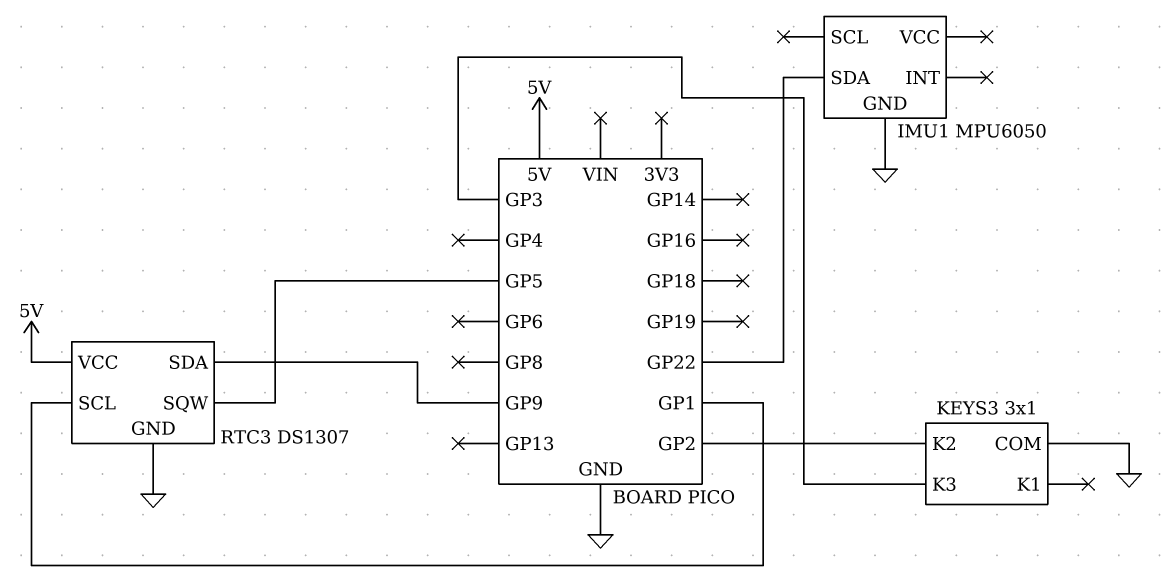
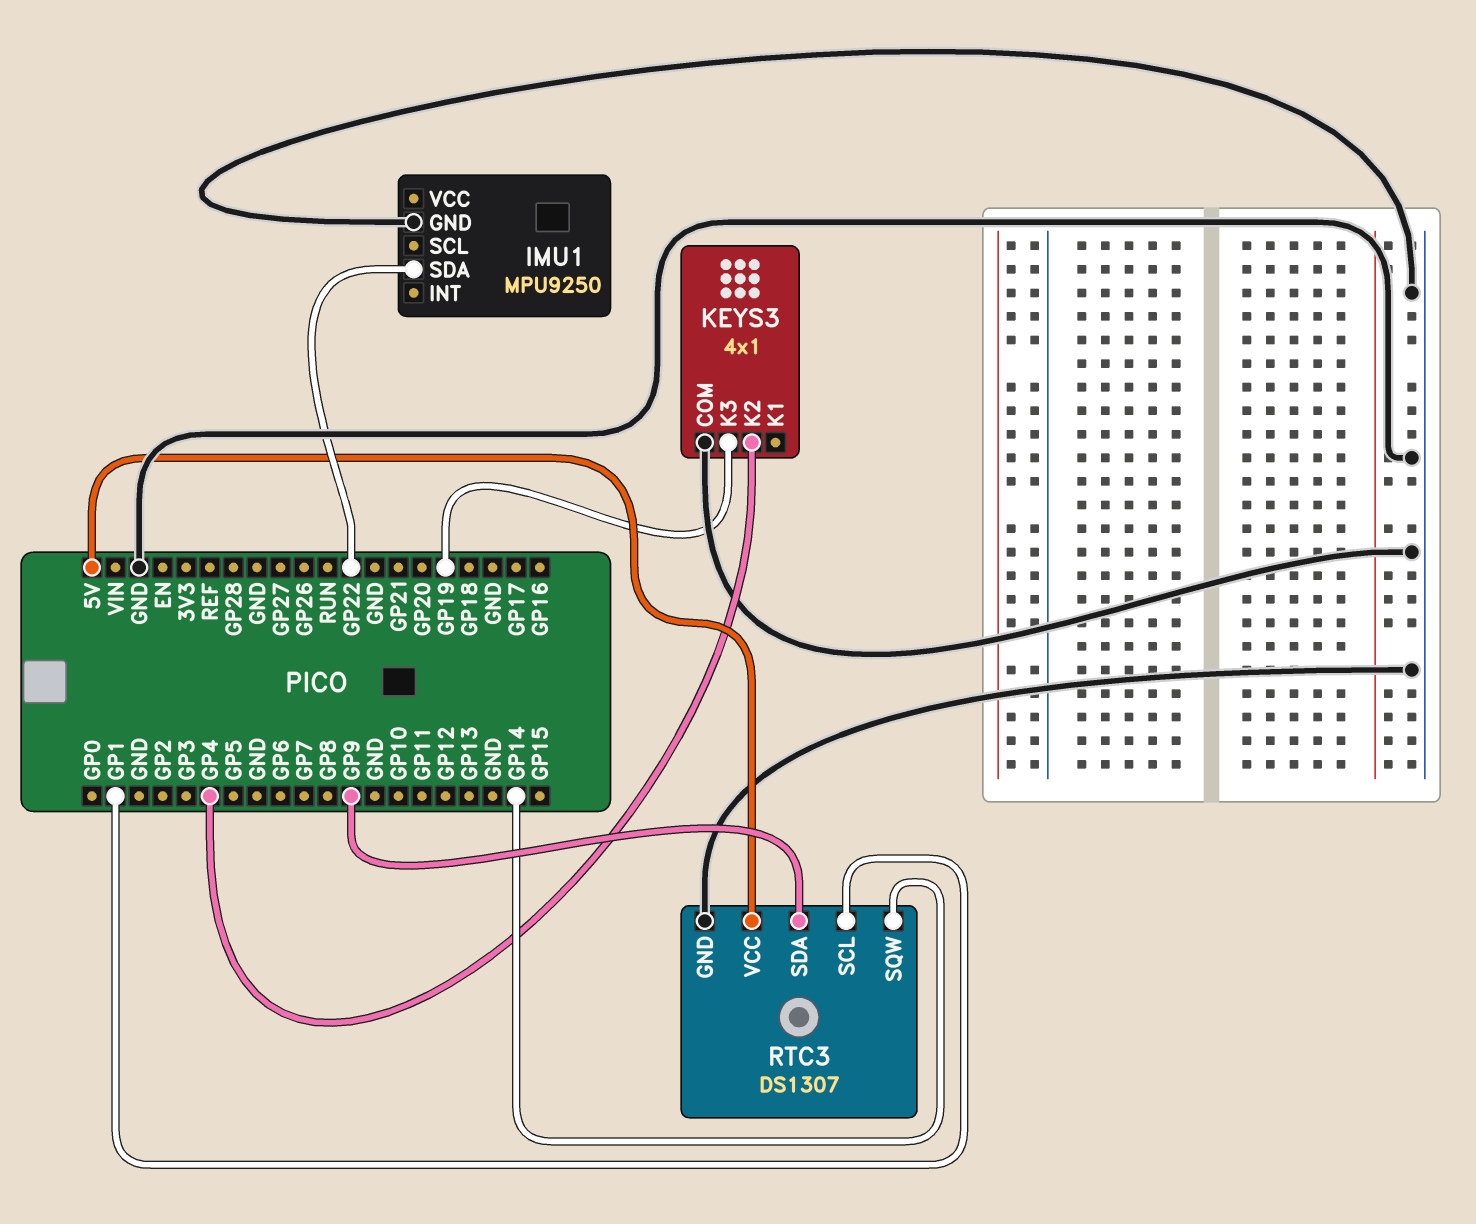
IMU1: MPU6050 -> MPU9250
KEYS3: 3x1 -> 4x1
KEYS3 pin K2: GP2 -> GP4
KEYS3 pin K3: GP3 -> GP19
RTC3 pin SQW: GP5 -> GP14

